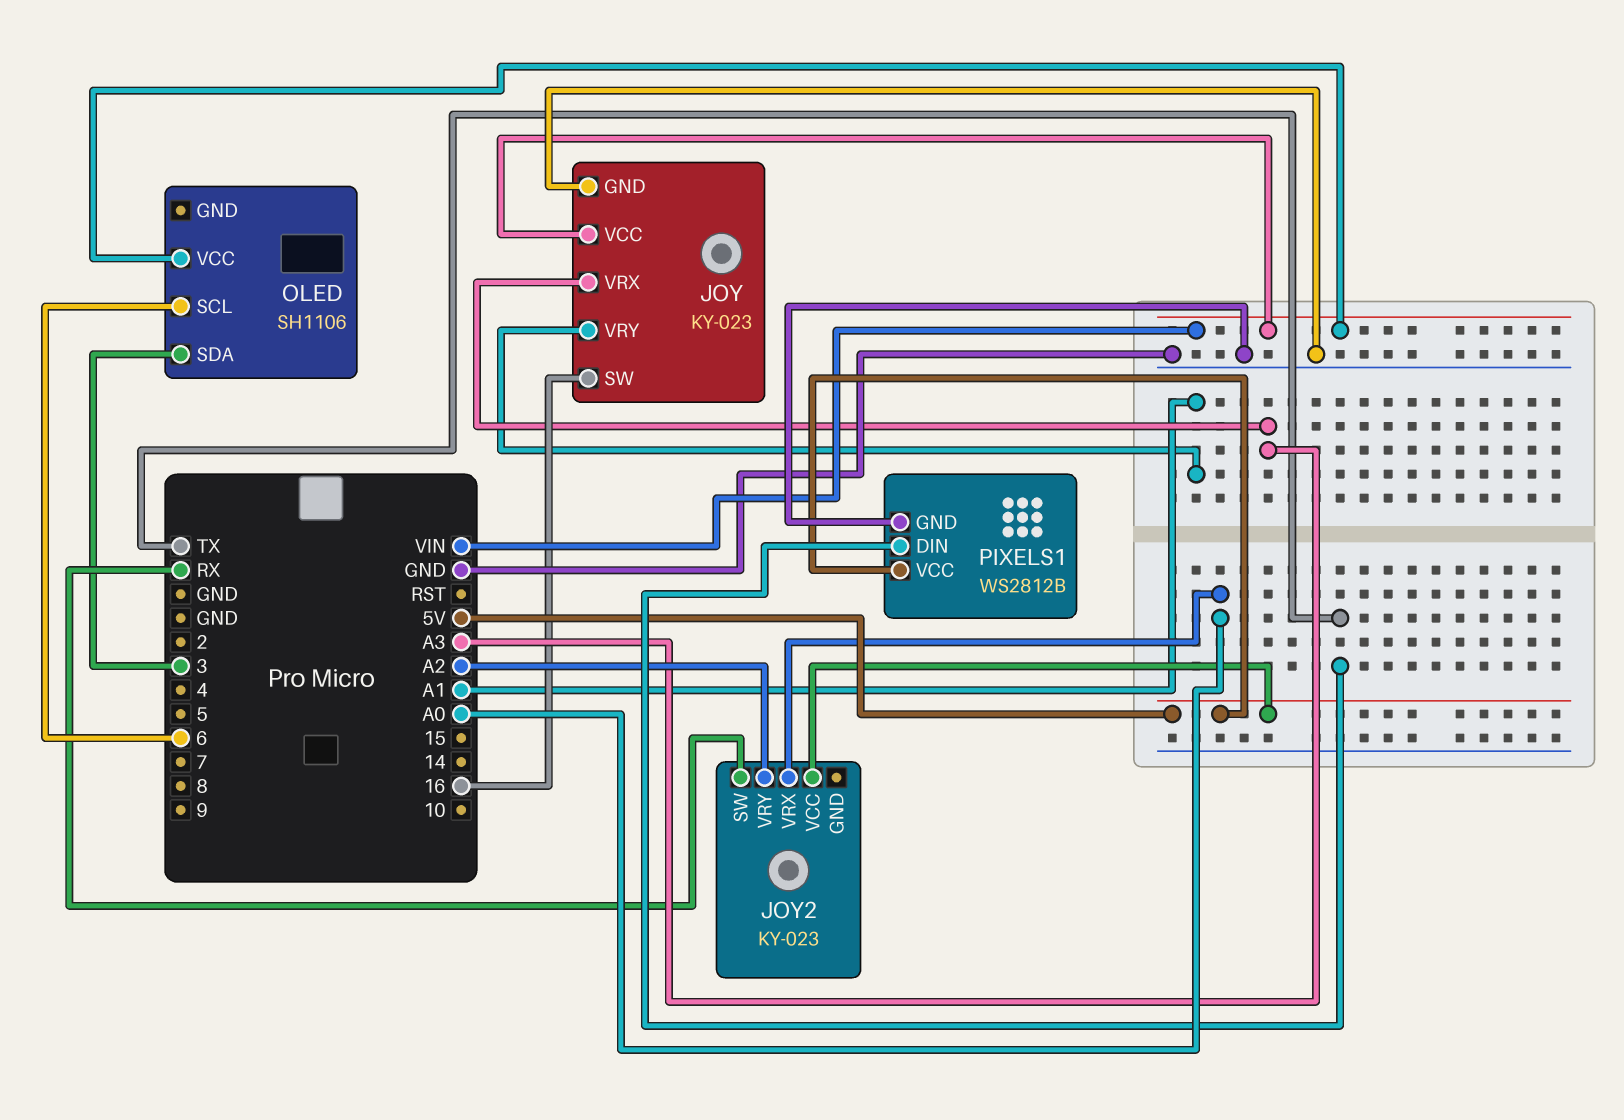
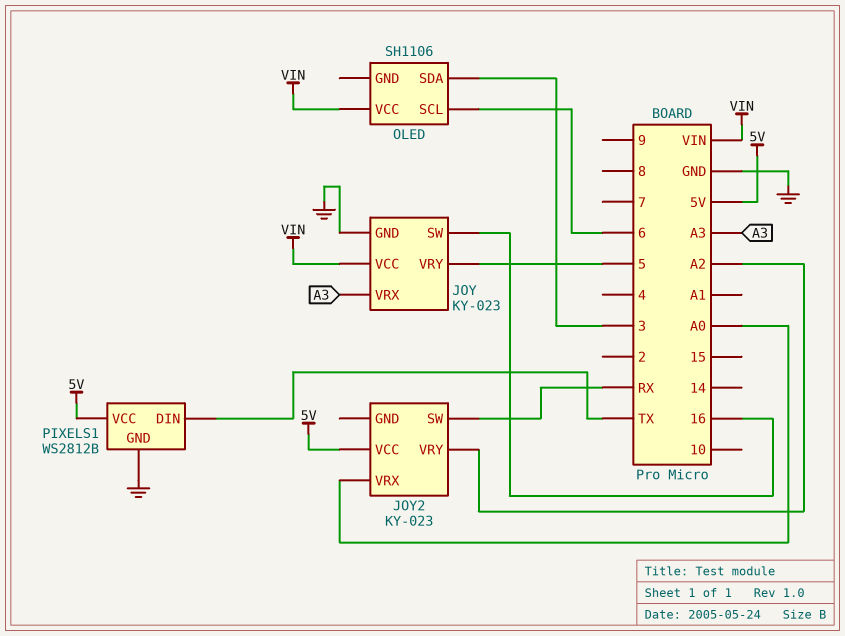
JOY pin VRY: A1 -> 5

